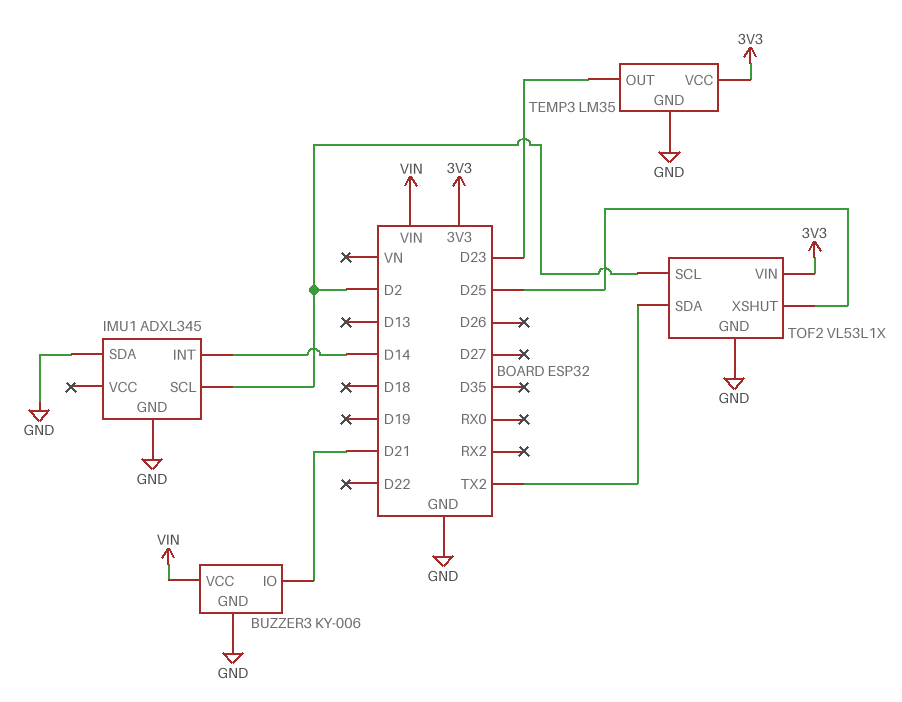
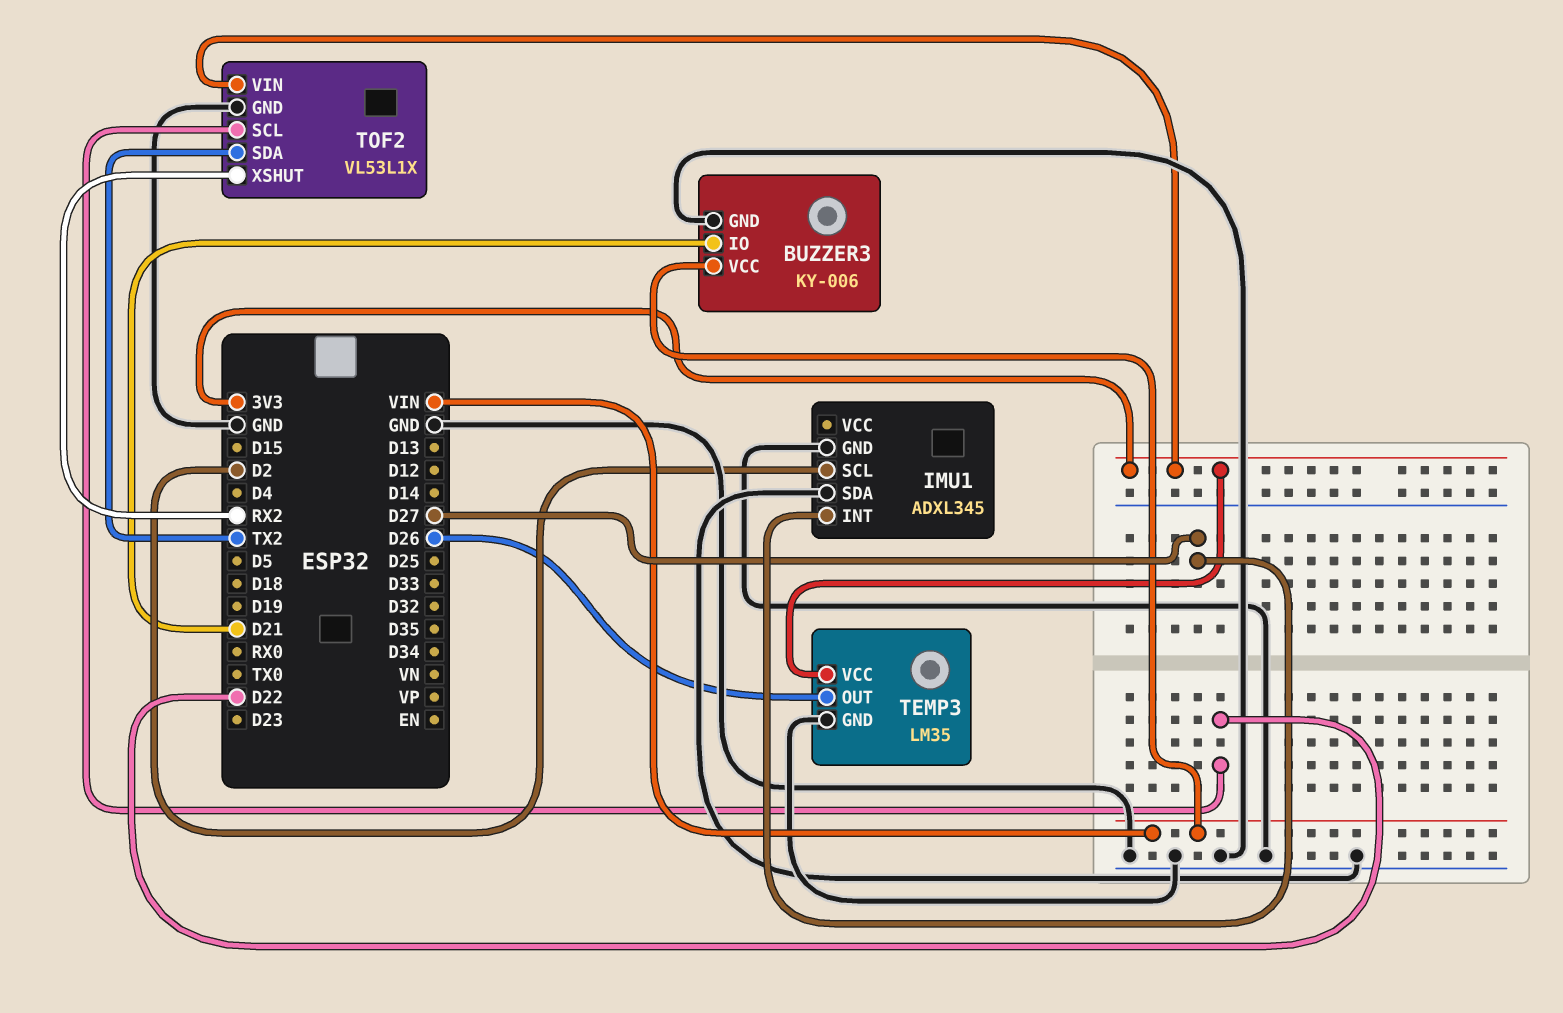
IMU1 pin INT: D14 -> D27
TEMP3 pin OUT: D23 -> D26
TOF2 pin SCL: D2 -> D22
TOF2 pin XSHUT: D25 -> RX2

